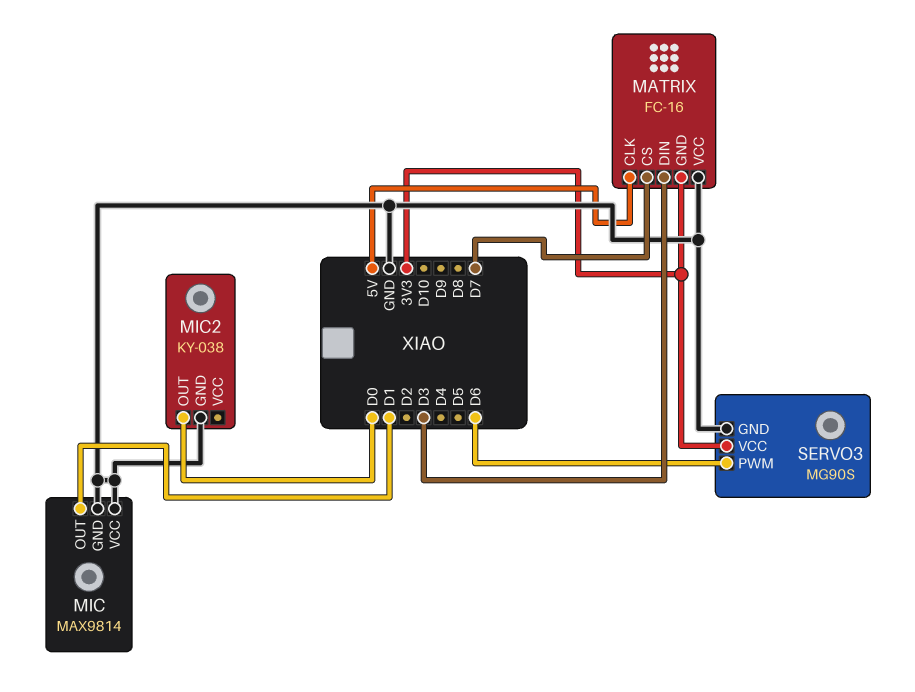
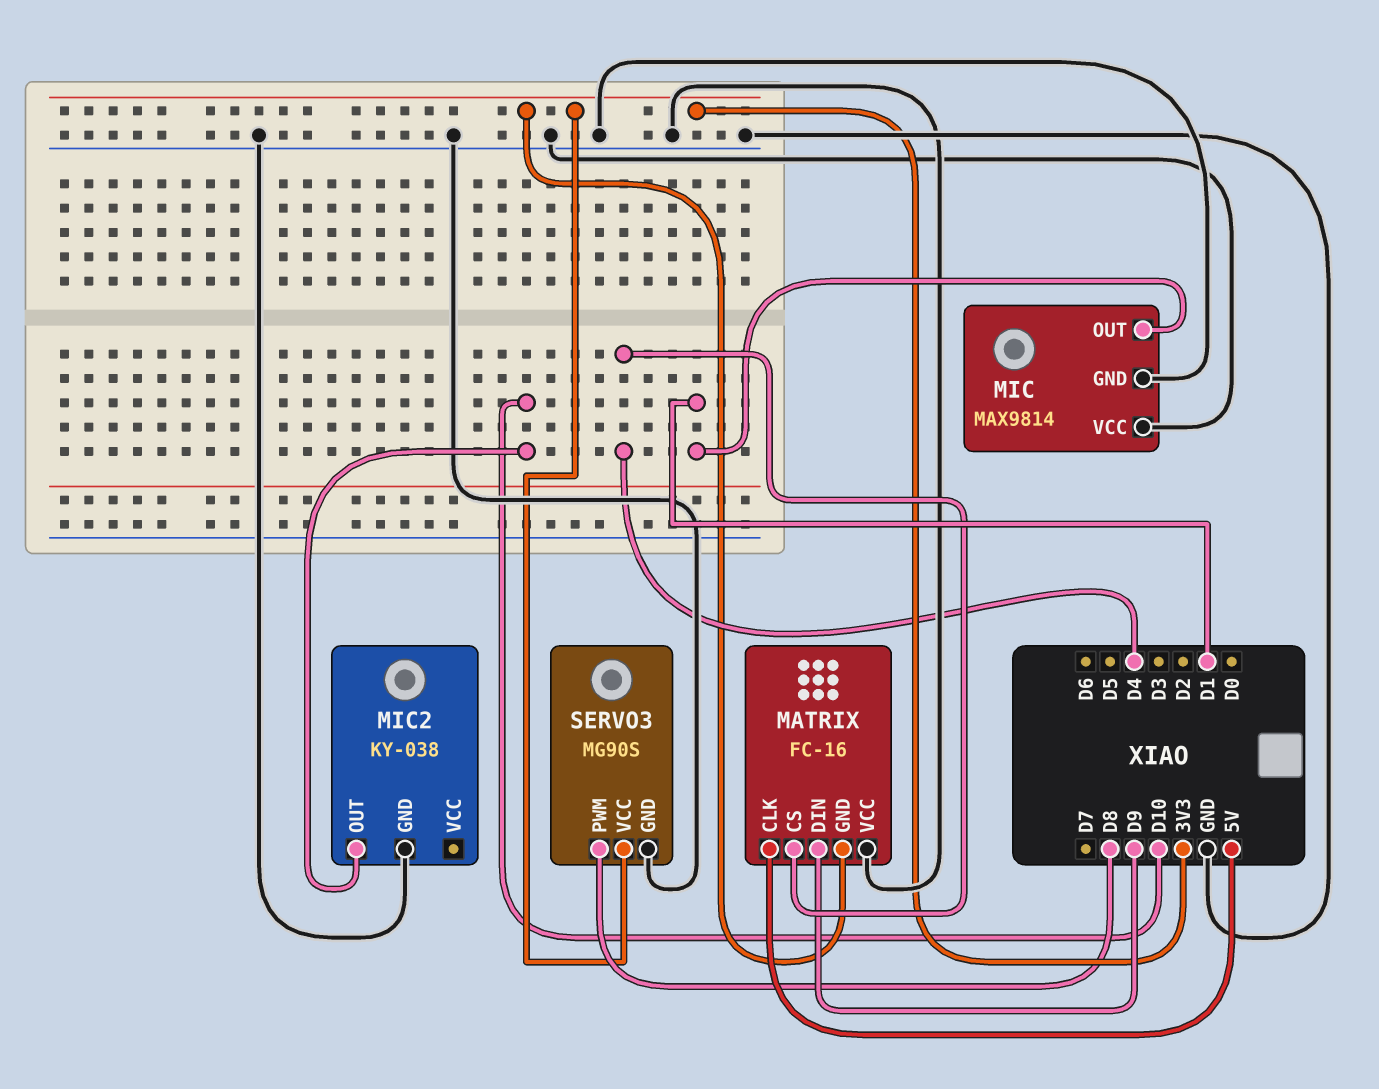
MATRIX pin CS: D7 -> D4
MATRIX pin DIN: D3 -> D9
MIC2 pin OUT: D0 -> D10
SERVO3 pin PWM: D6 -> D8

